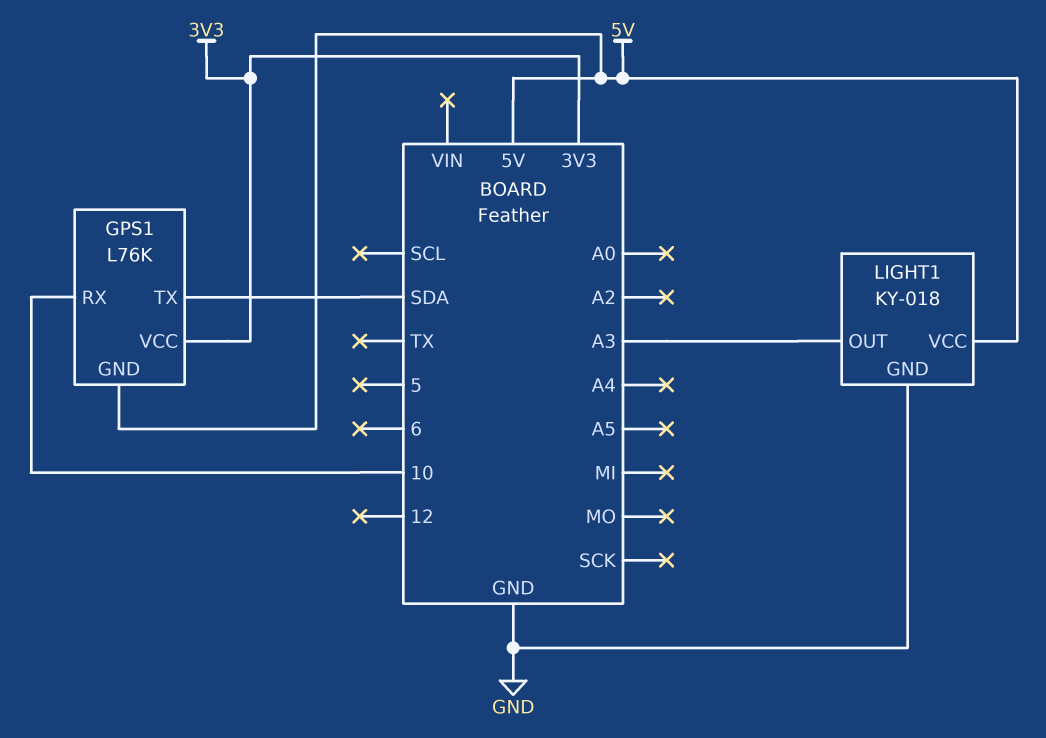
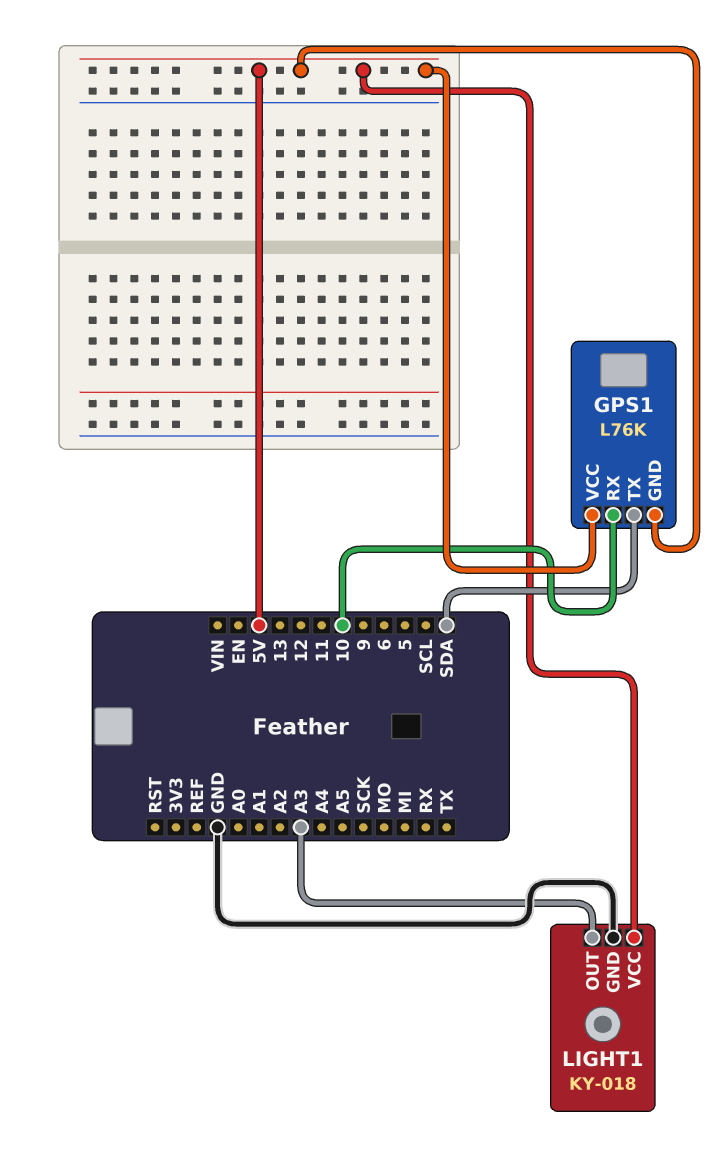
GPS1 pin VCC: 3V3 -> 5V

